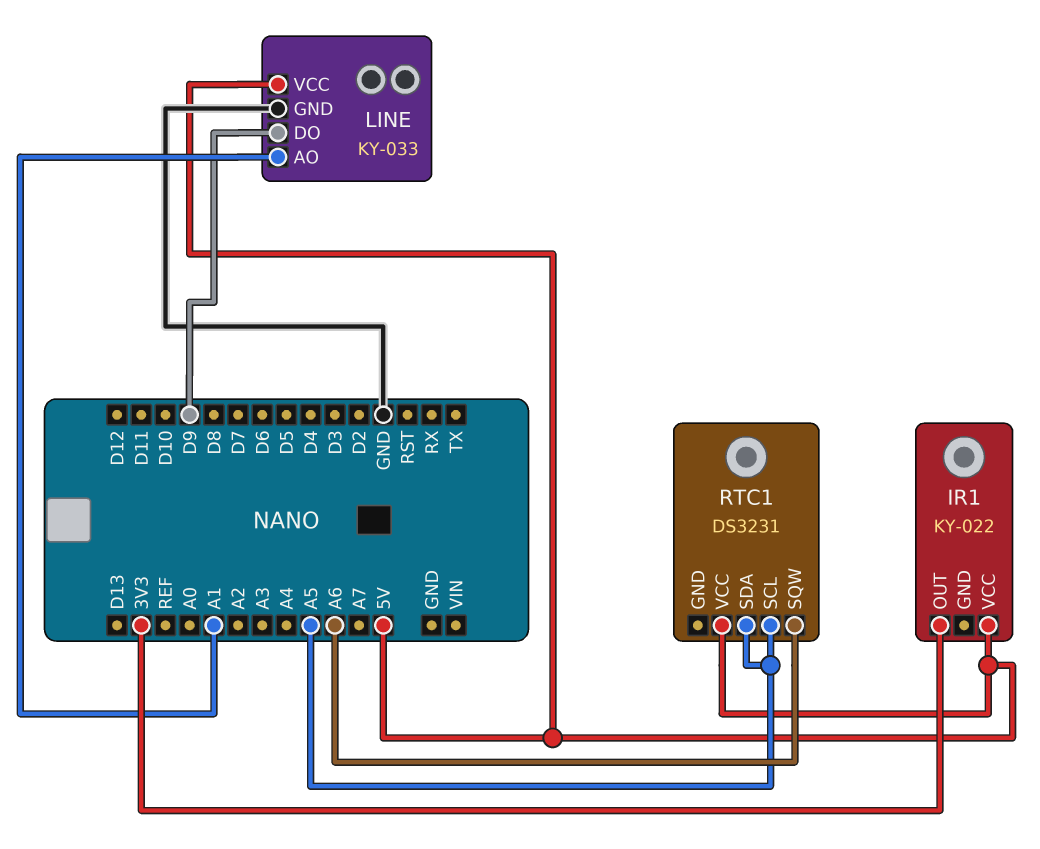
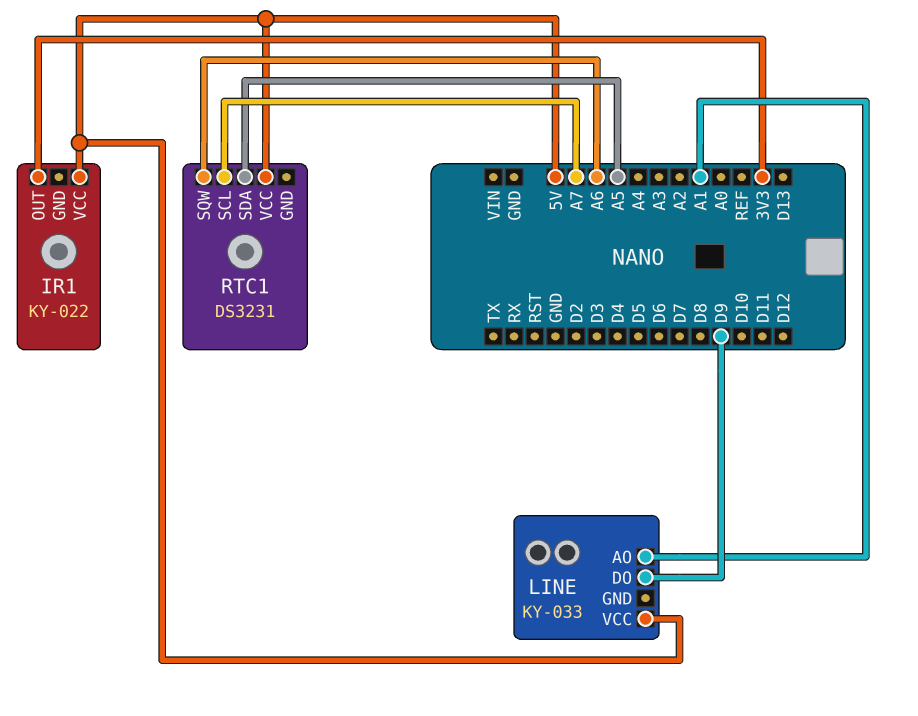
LINE pin GND: GND -> none
RTC1 pin SCL: A5 -> A7

